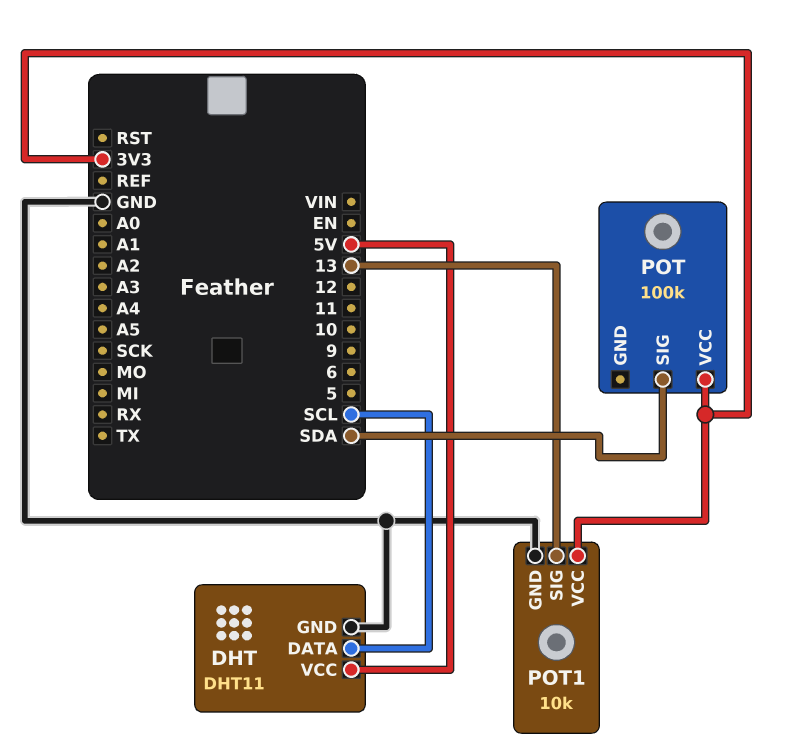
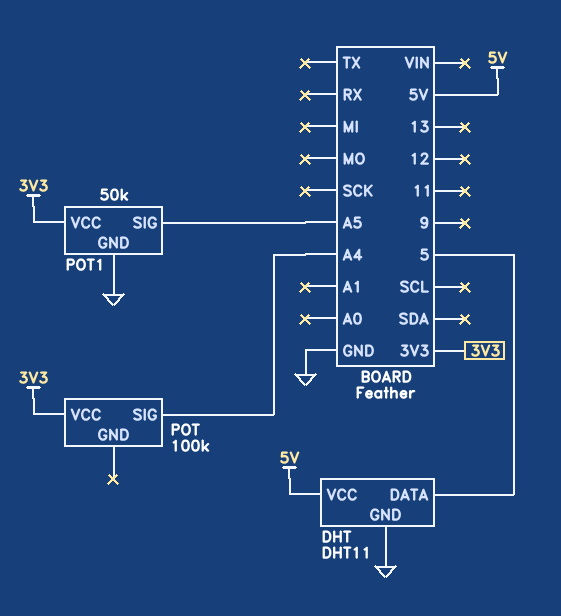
DHT pin DATA: SCL -> 5
POT pin SIG: SDA -> A4
POT1: 10k -> 50k
POT1 pin SIG: 13 -> A5

